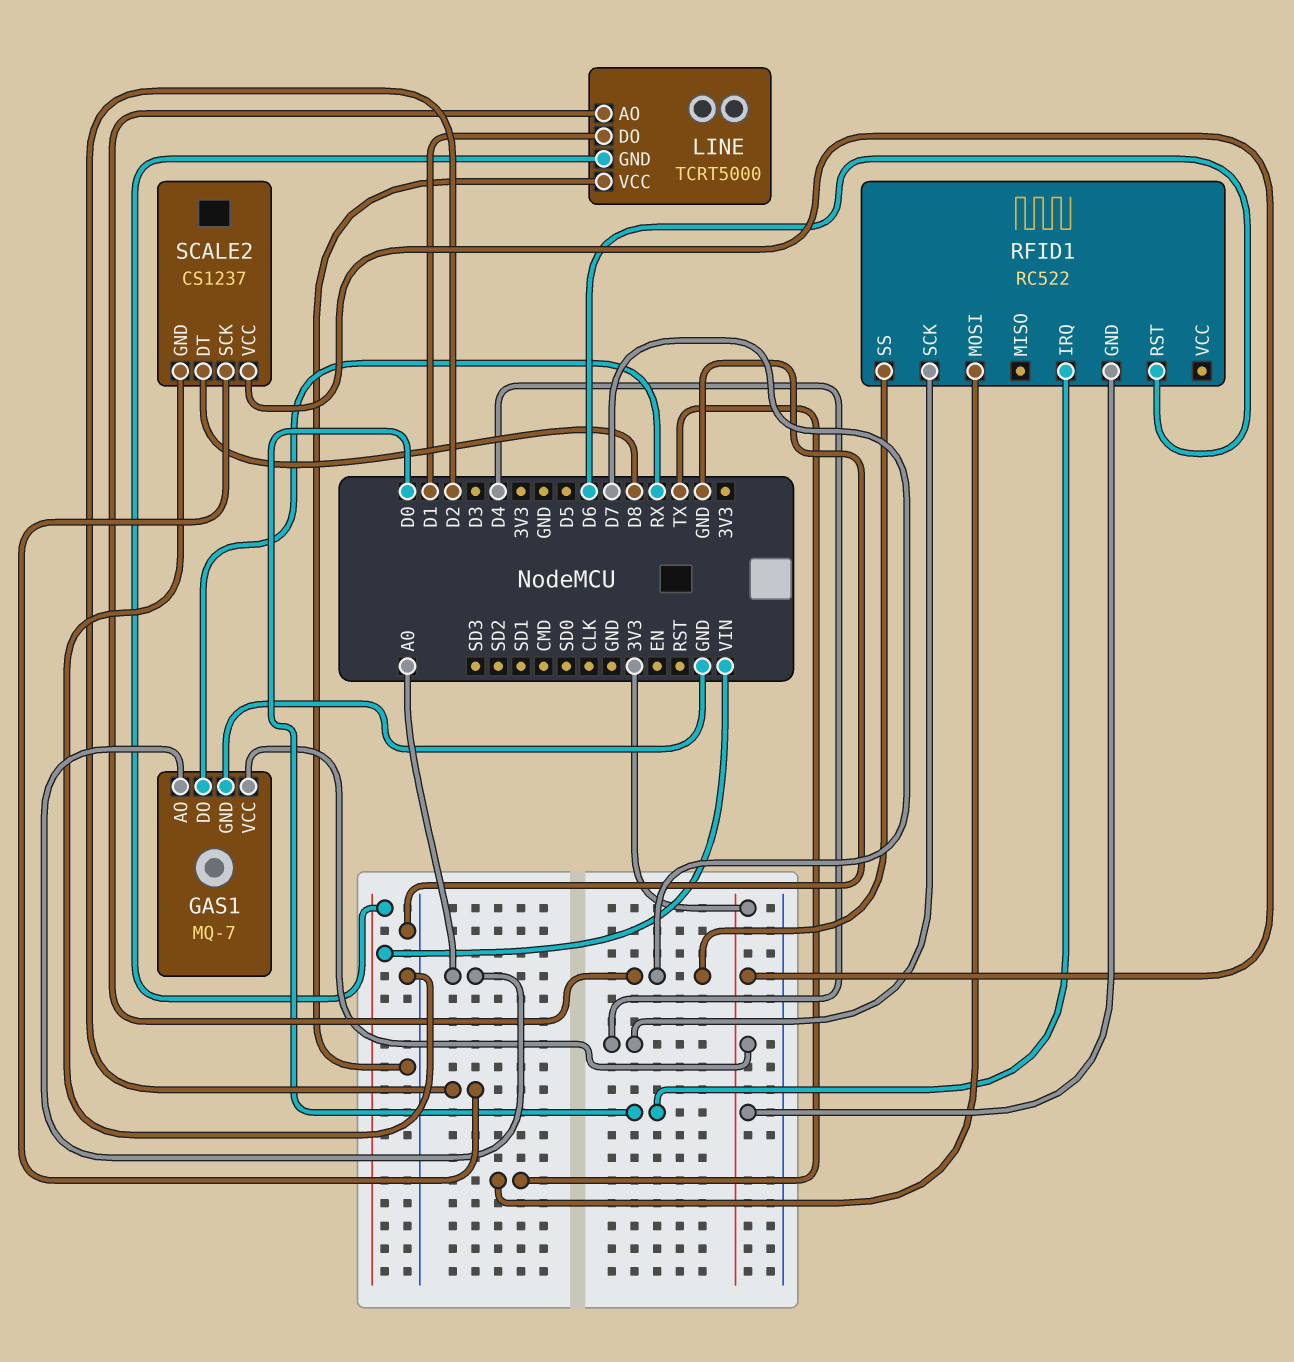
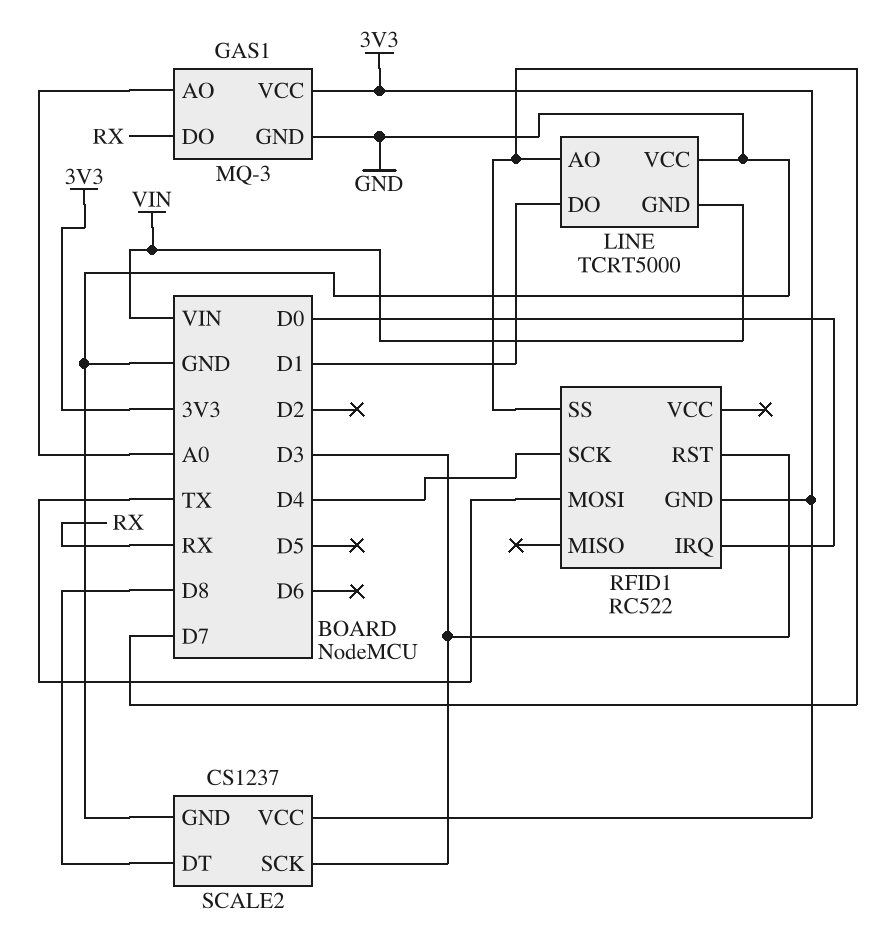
GAS1: MQ-7 -> MQ-3
RFID1 pin RST: D6 -> D3
SCALE2 pin SCK: D2 -> D3

